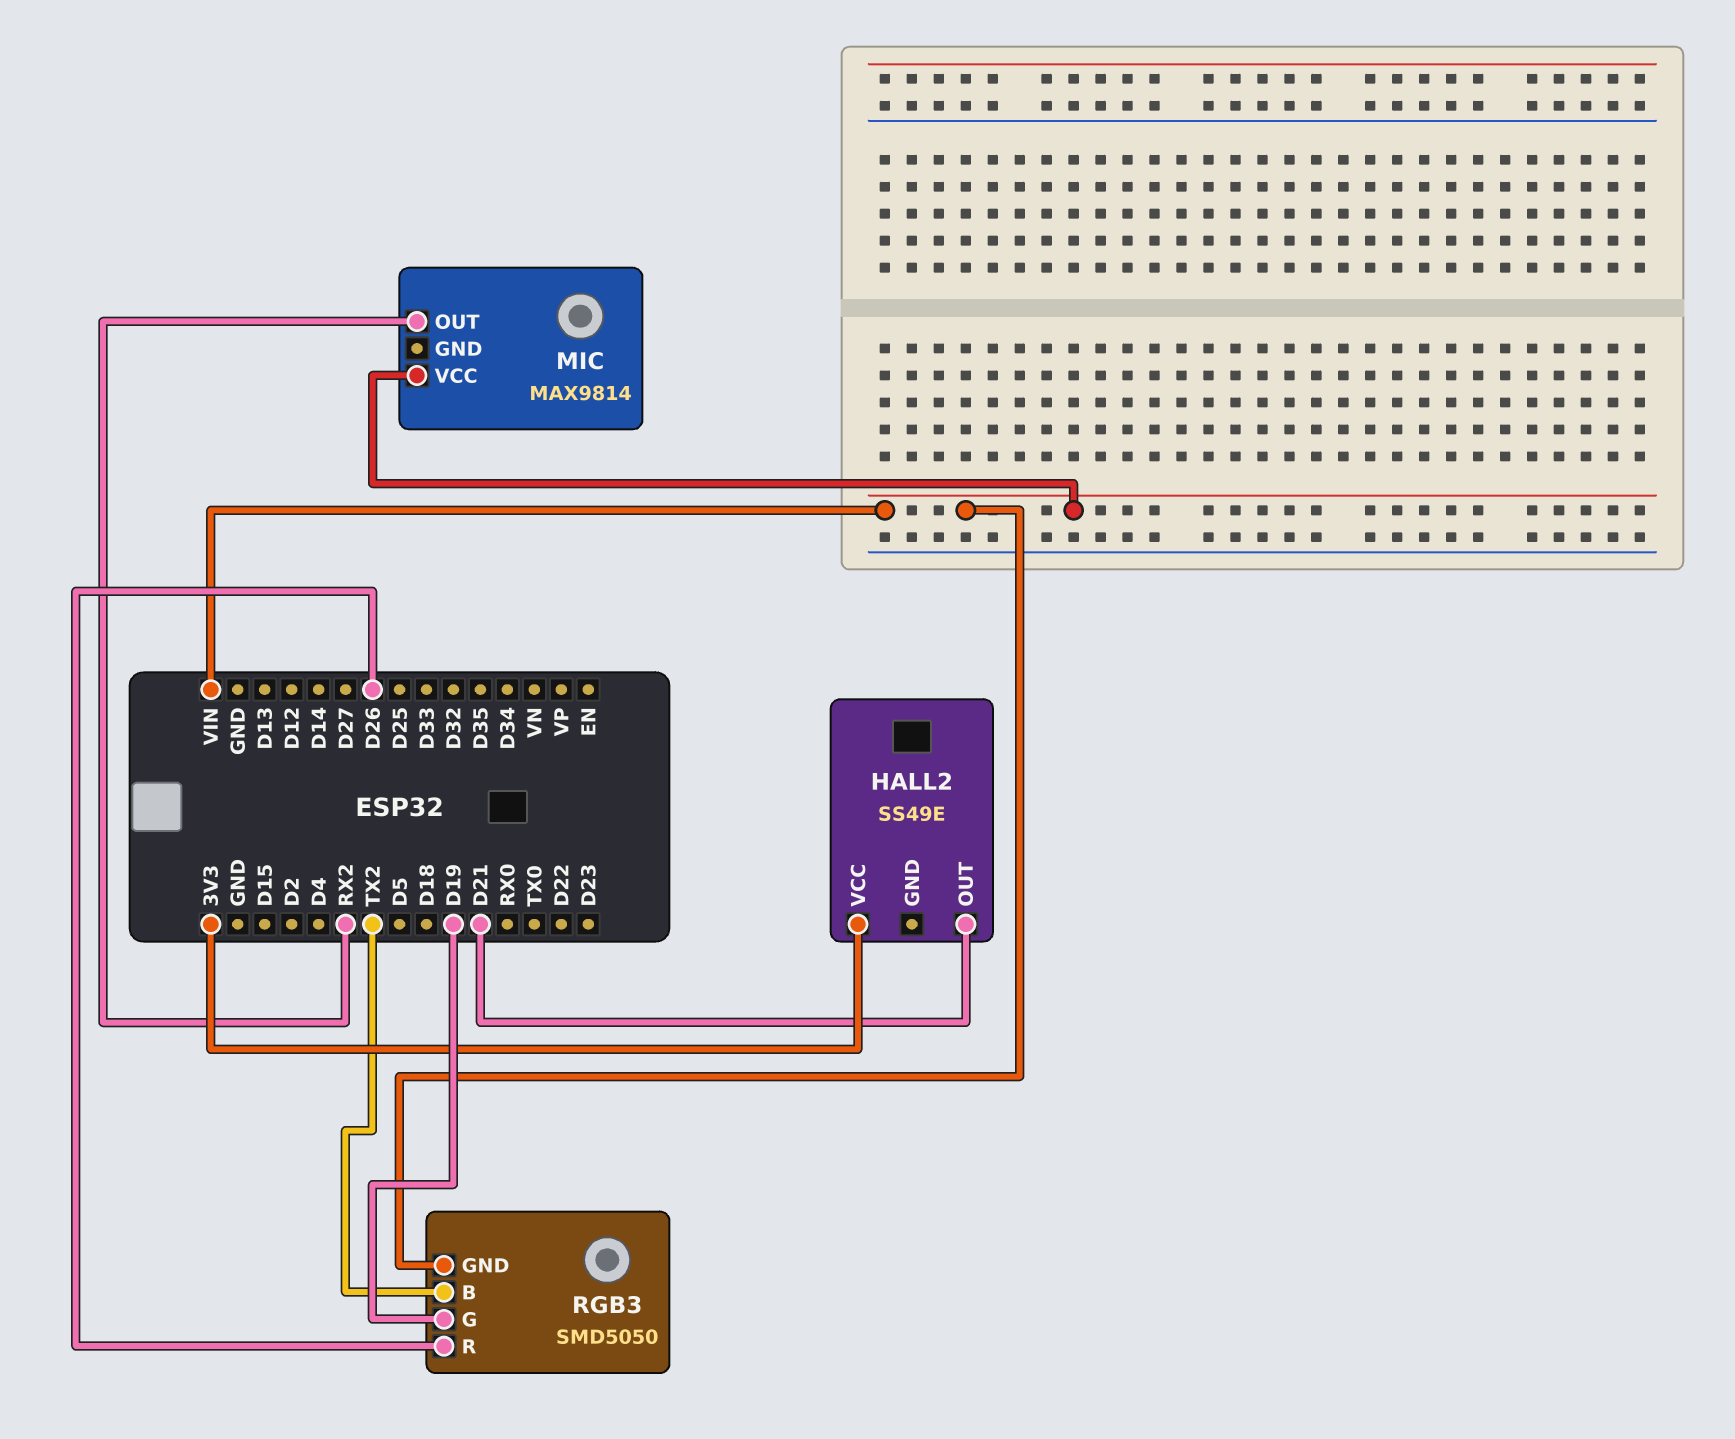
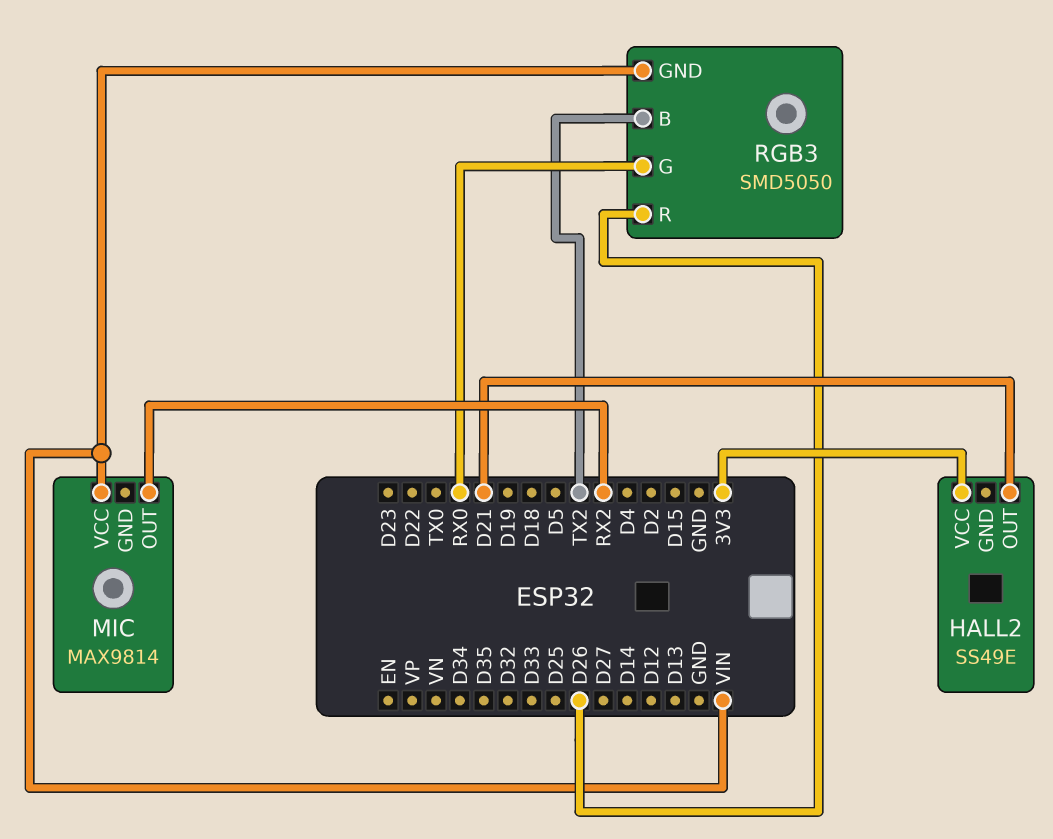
RGB3 pin G: D19 -> RX0

